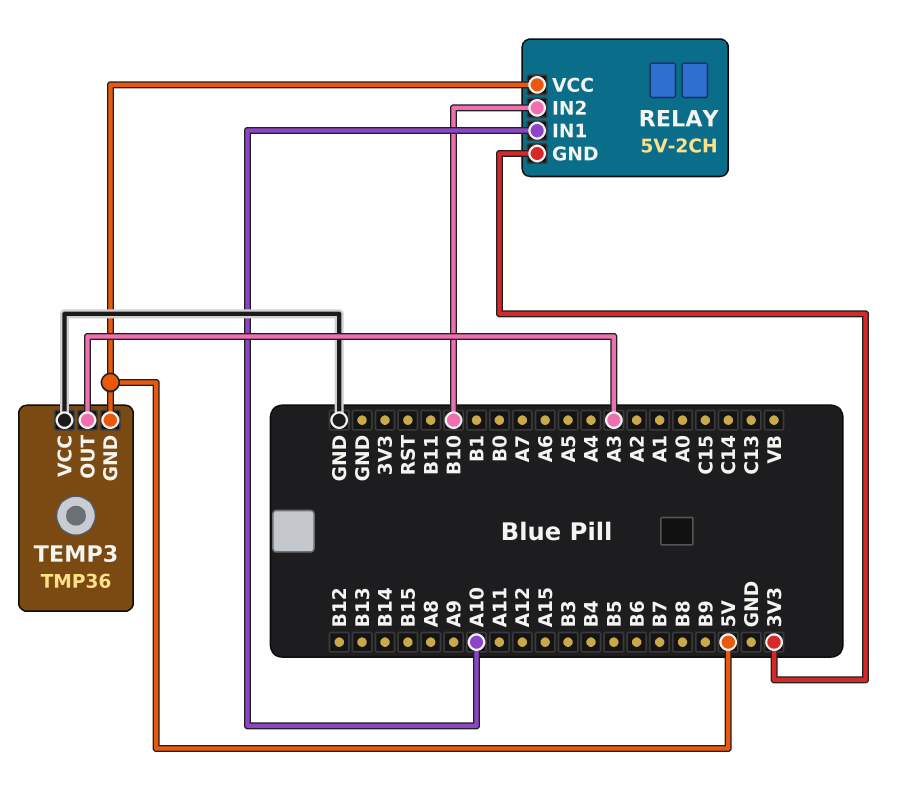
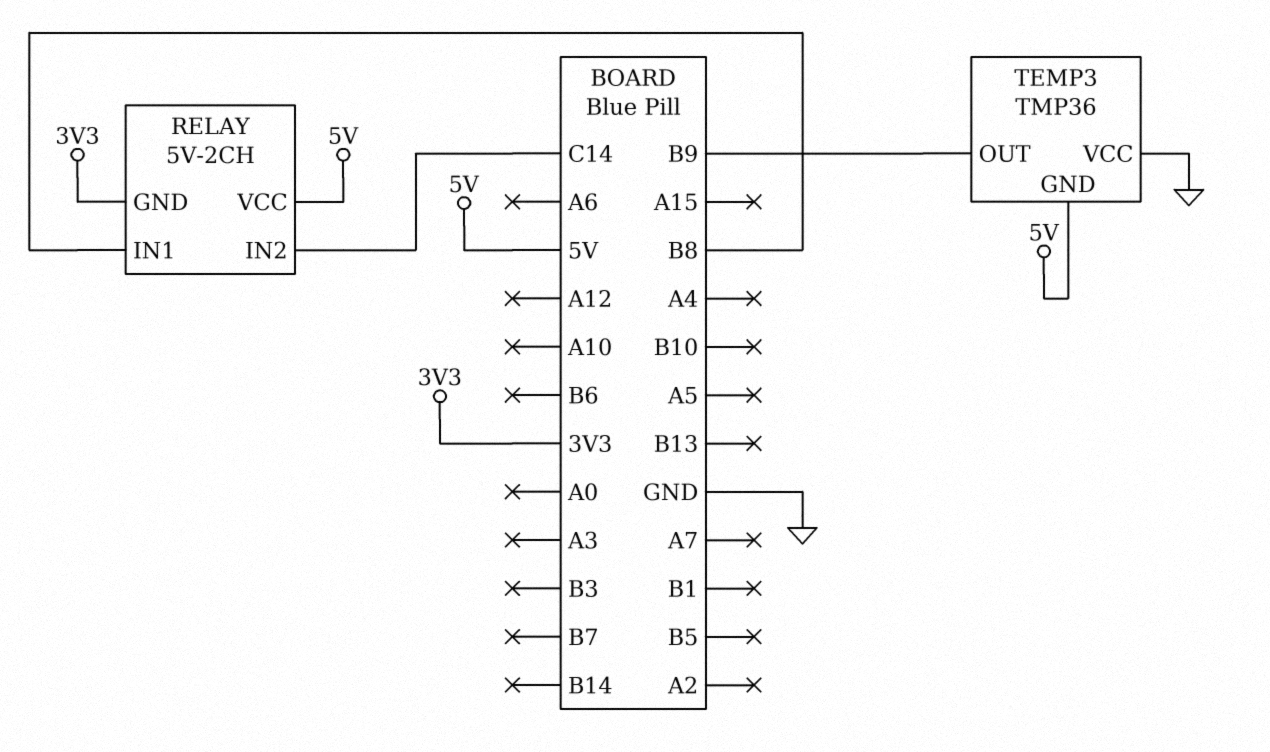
RELAY pin IN1: A10 -> B8
RELAY pin IN2: B10 -> C14
TEMP3 pin OUT: A3 -> B9

